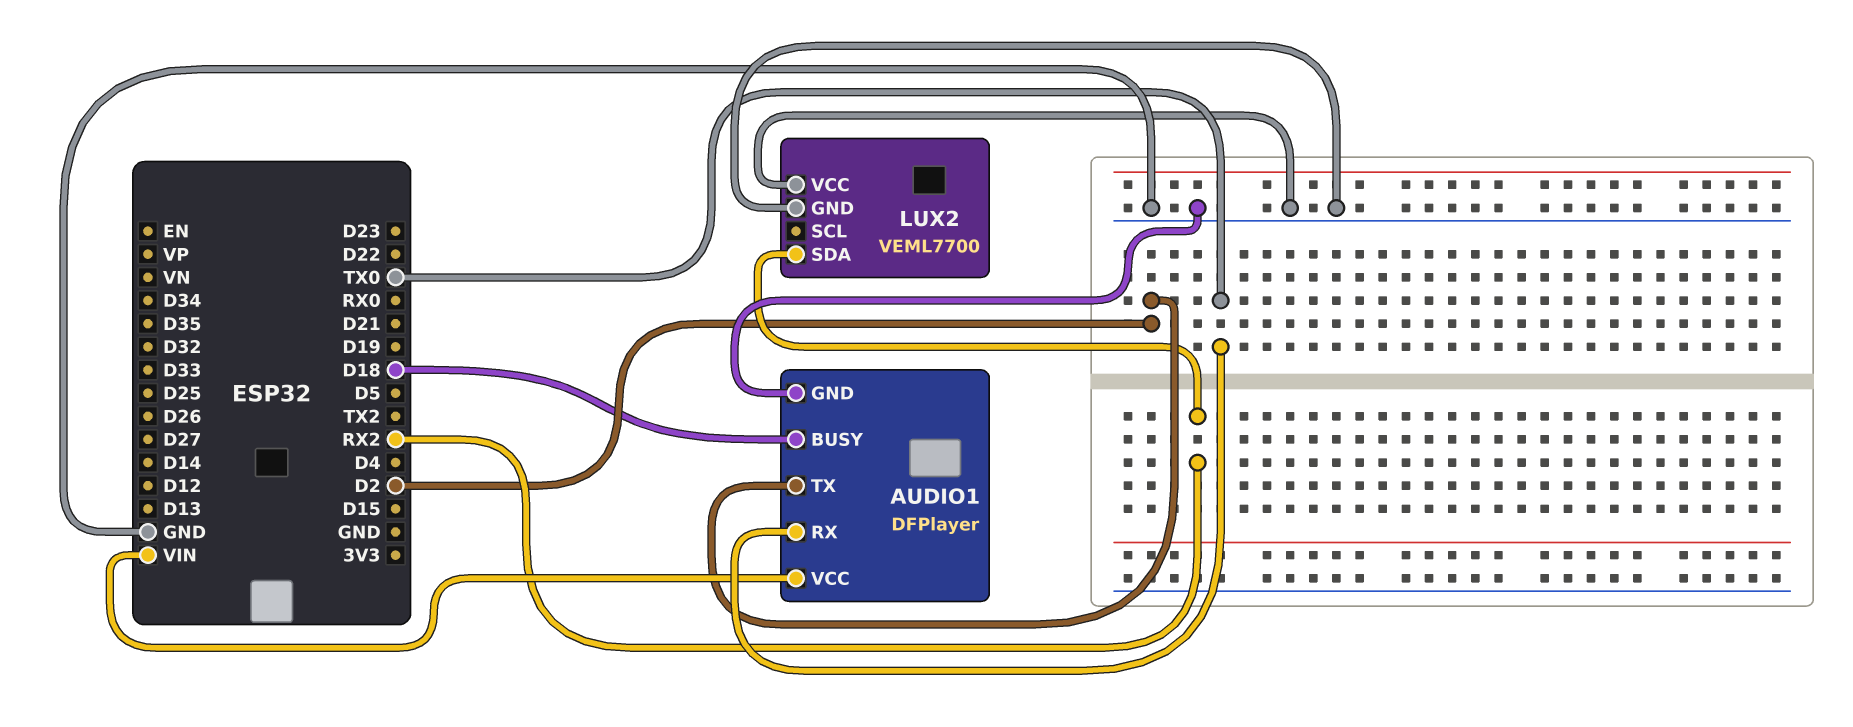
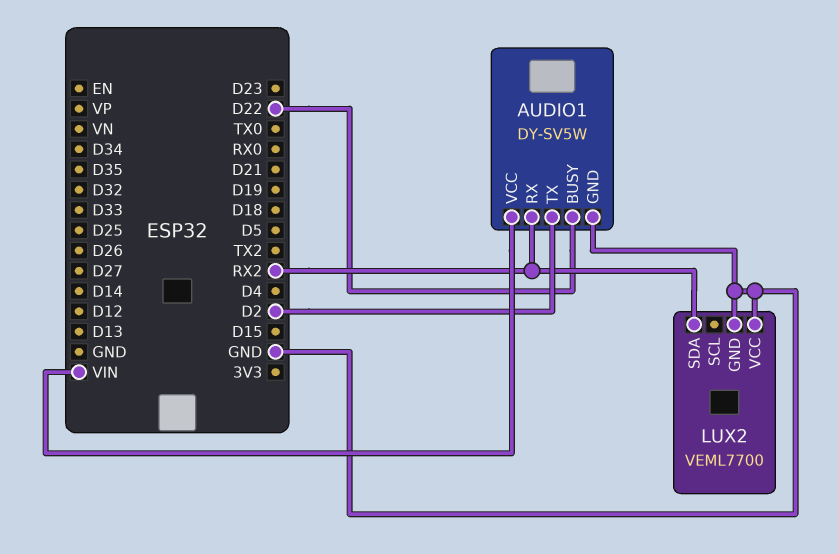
AUDIO1: DFPlayer -> DY-SV5W
AUDIO1 pin BUSY: D18 -> D22
AUDIO1 pin RX: TX0 -> RX2

